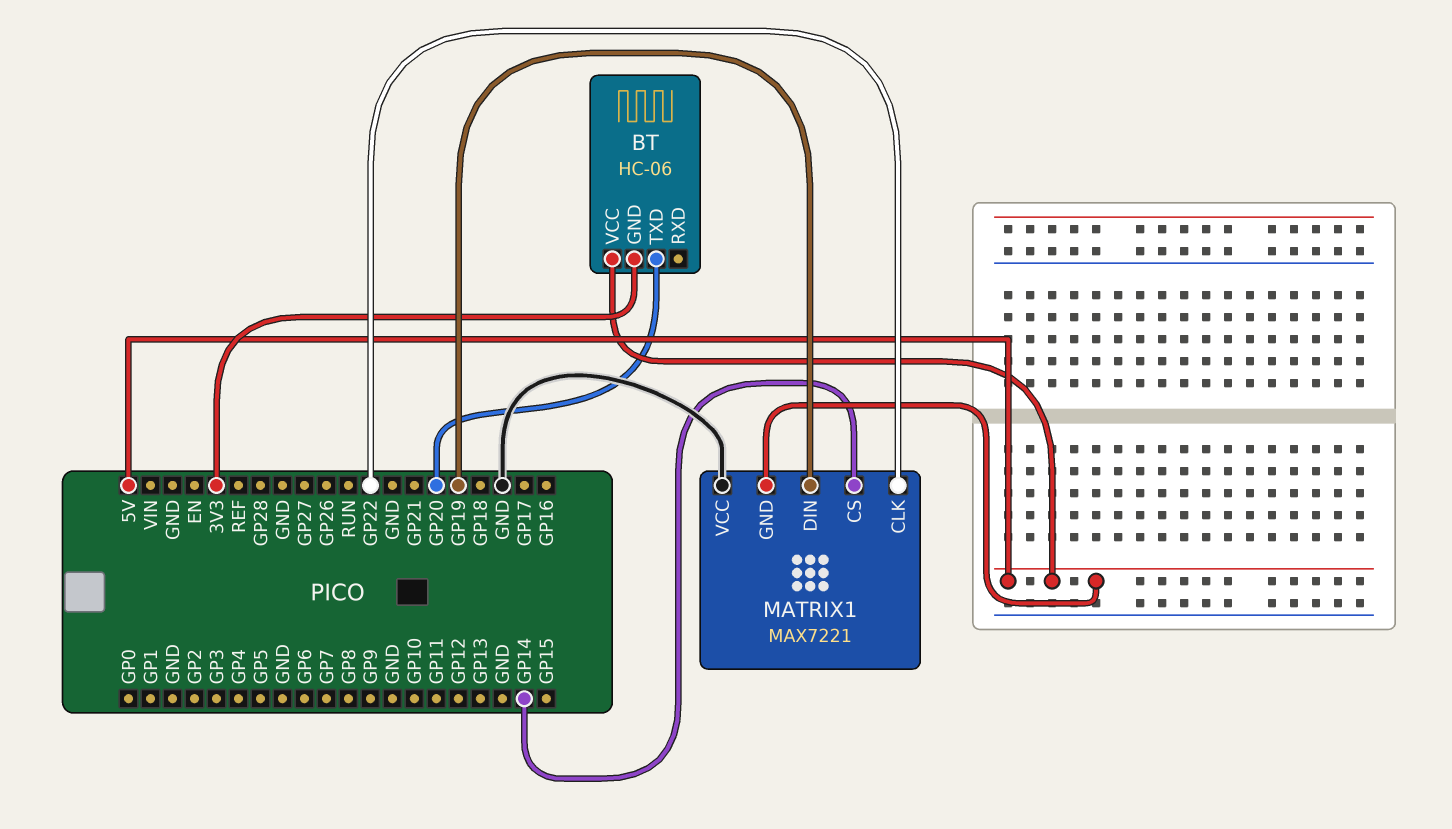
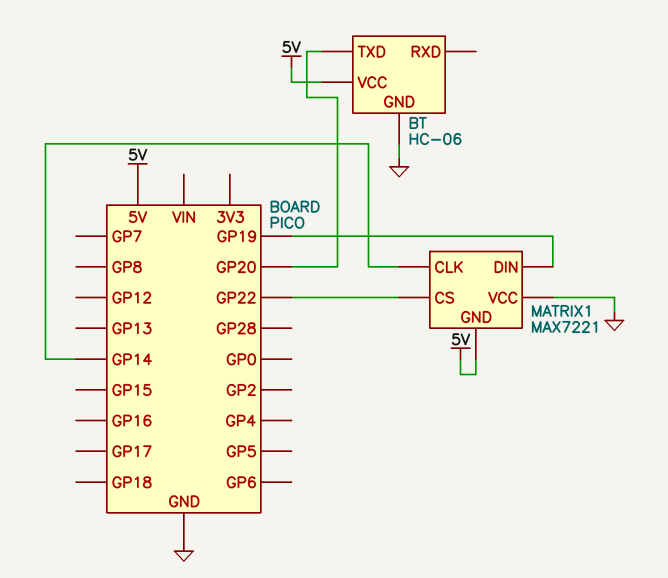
BT pin GND: 3V3 -> GND
MATRIX1 pin CLK: GP22 -> GP14
MATRIX1 pin CS: GP14 -> GP22

